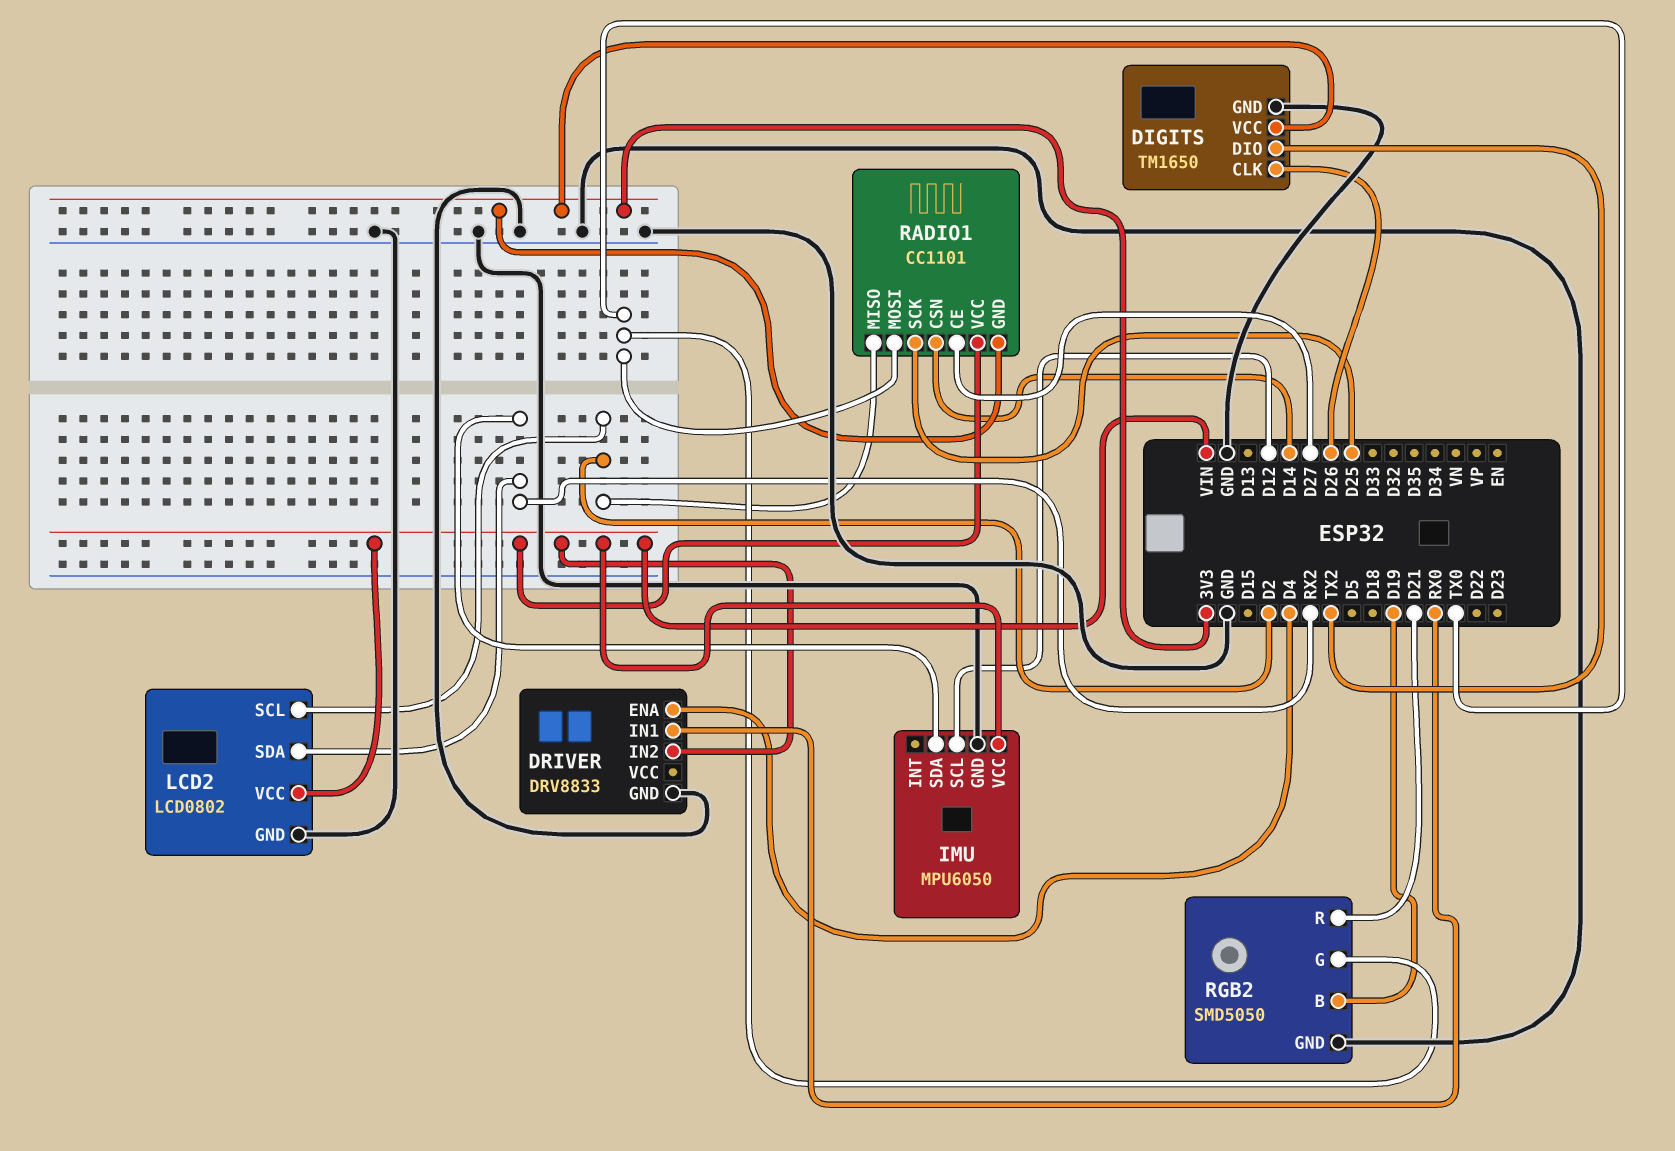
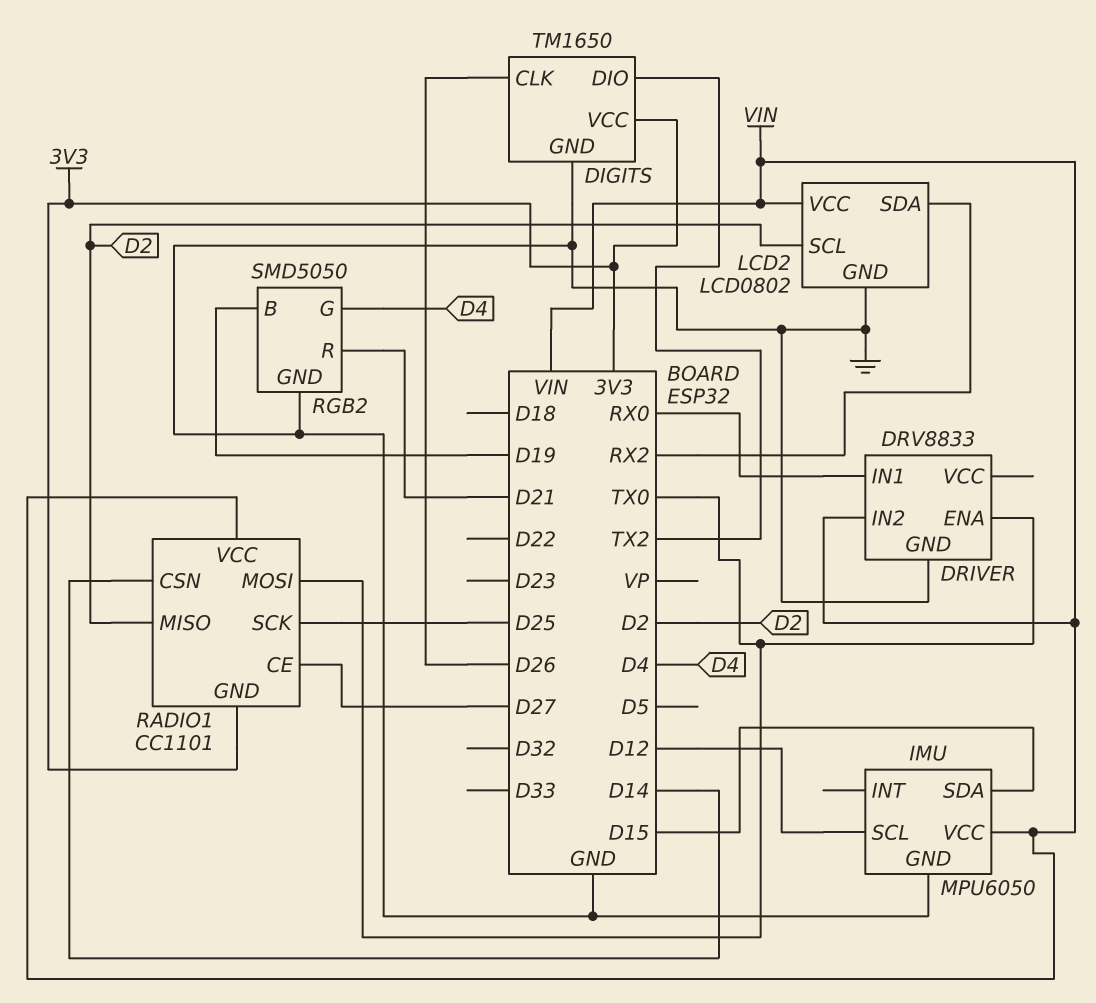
DRIVER pin ENA: D4 -> TX0
IMU pin SDA: RX2 -> D15
RGB2 pin G: TX0 -> D4

